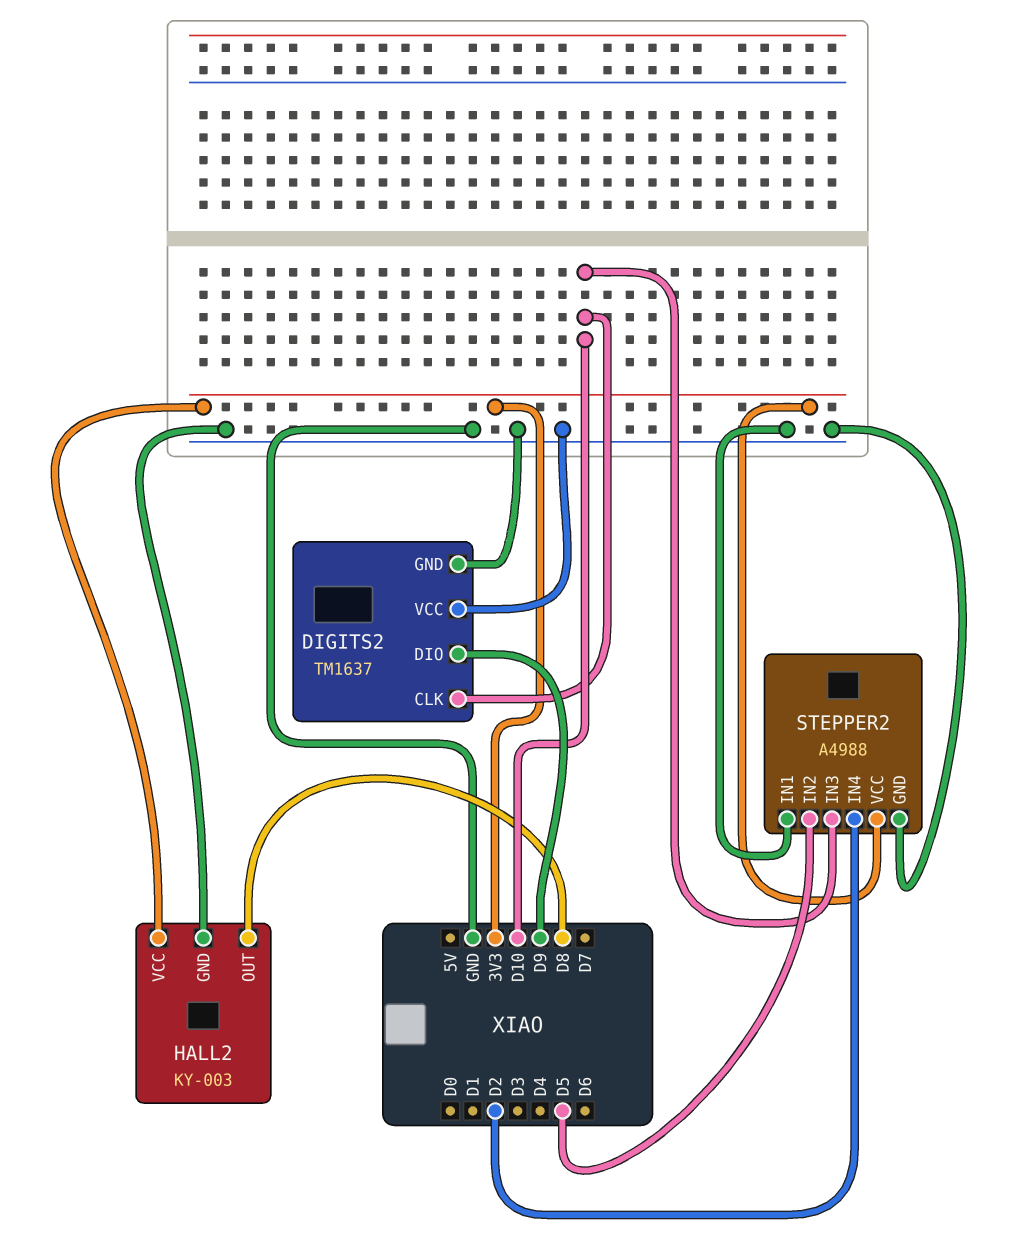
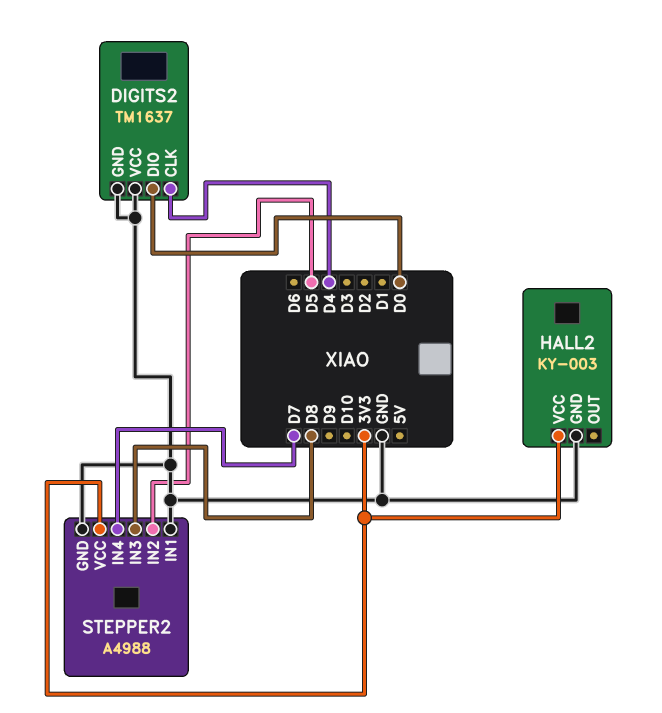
DIGITS2 pin CLK: D10 -> D4
DIGITS2 pin DIO: D9 -> D0
HALL2 pin OUT: D8 -> none
STEPPER2 pin IN3: D10 -> D8
STEPPER2 pin IN4: D2 -> D7

